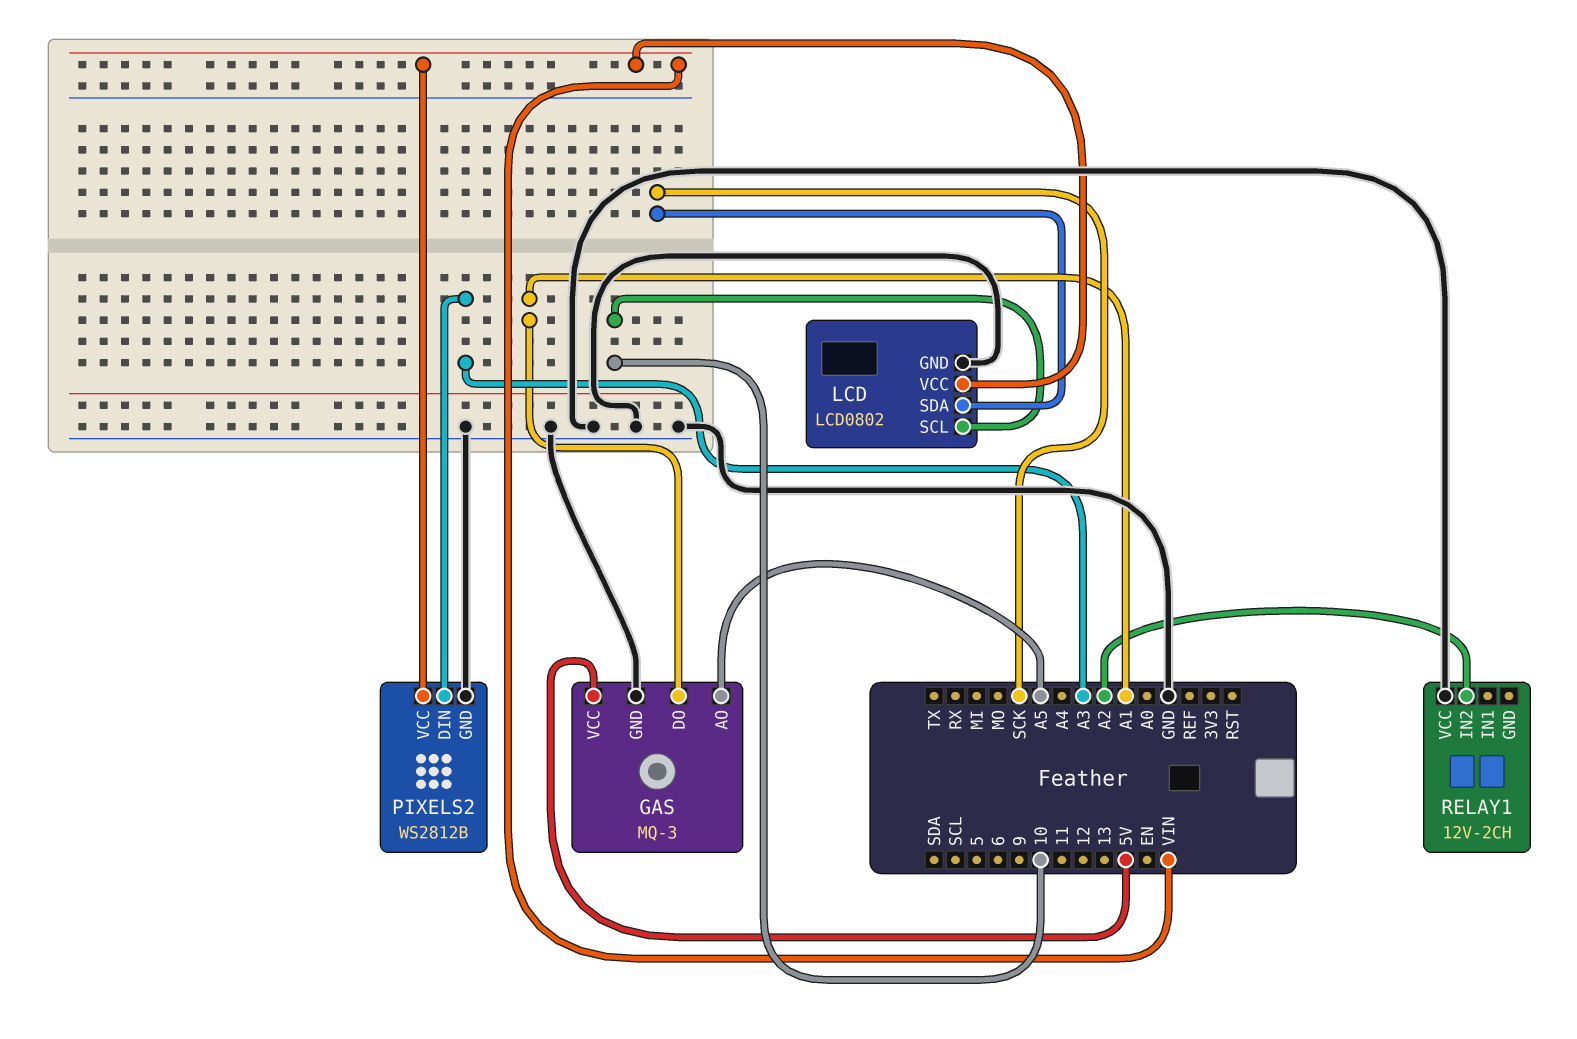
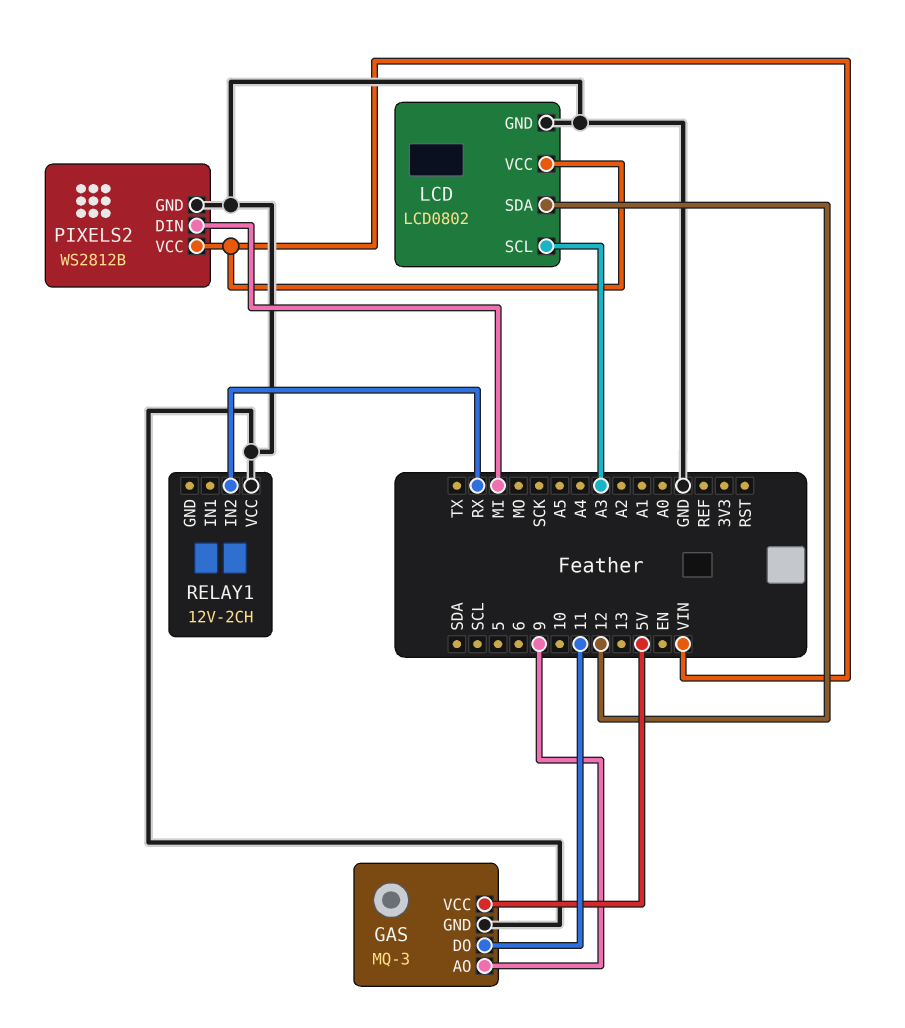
GAS pin AO: A5 -> 9
GAS pin DO: A1 -> 11
LCD pin SCL: 10 -> A3
LCD pin SDA: SCK -> 12
PIXELS2 pin DIN: A3 -> MI
RELAY1 pin IN2: A2 -> RX

